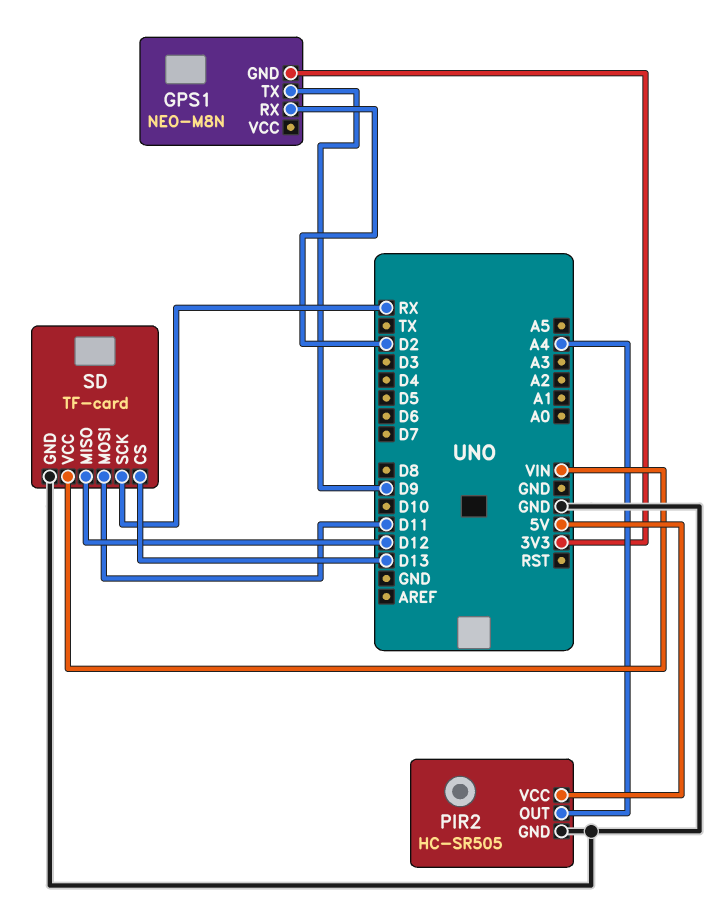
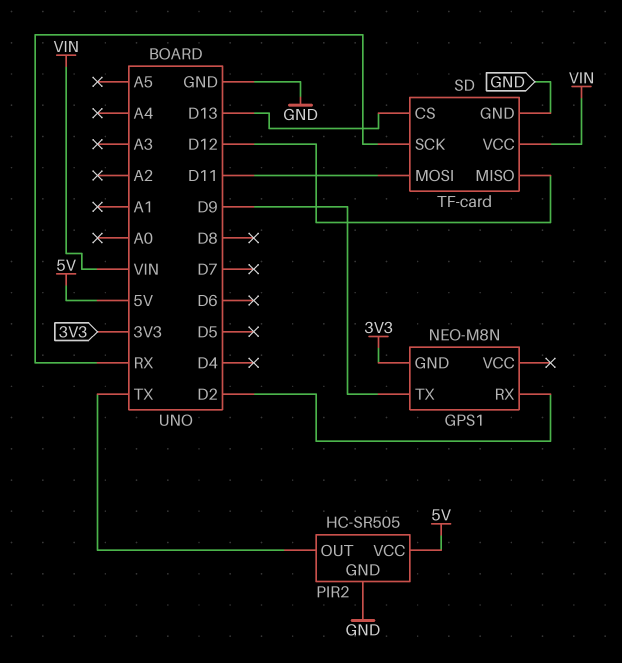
PIR2 pin OUT: A4 -> TX

